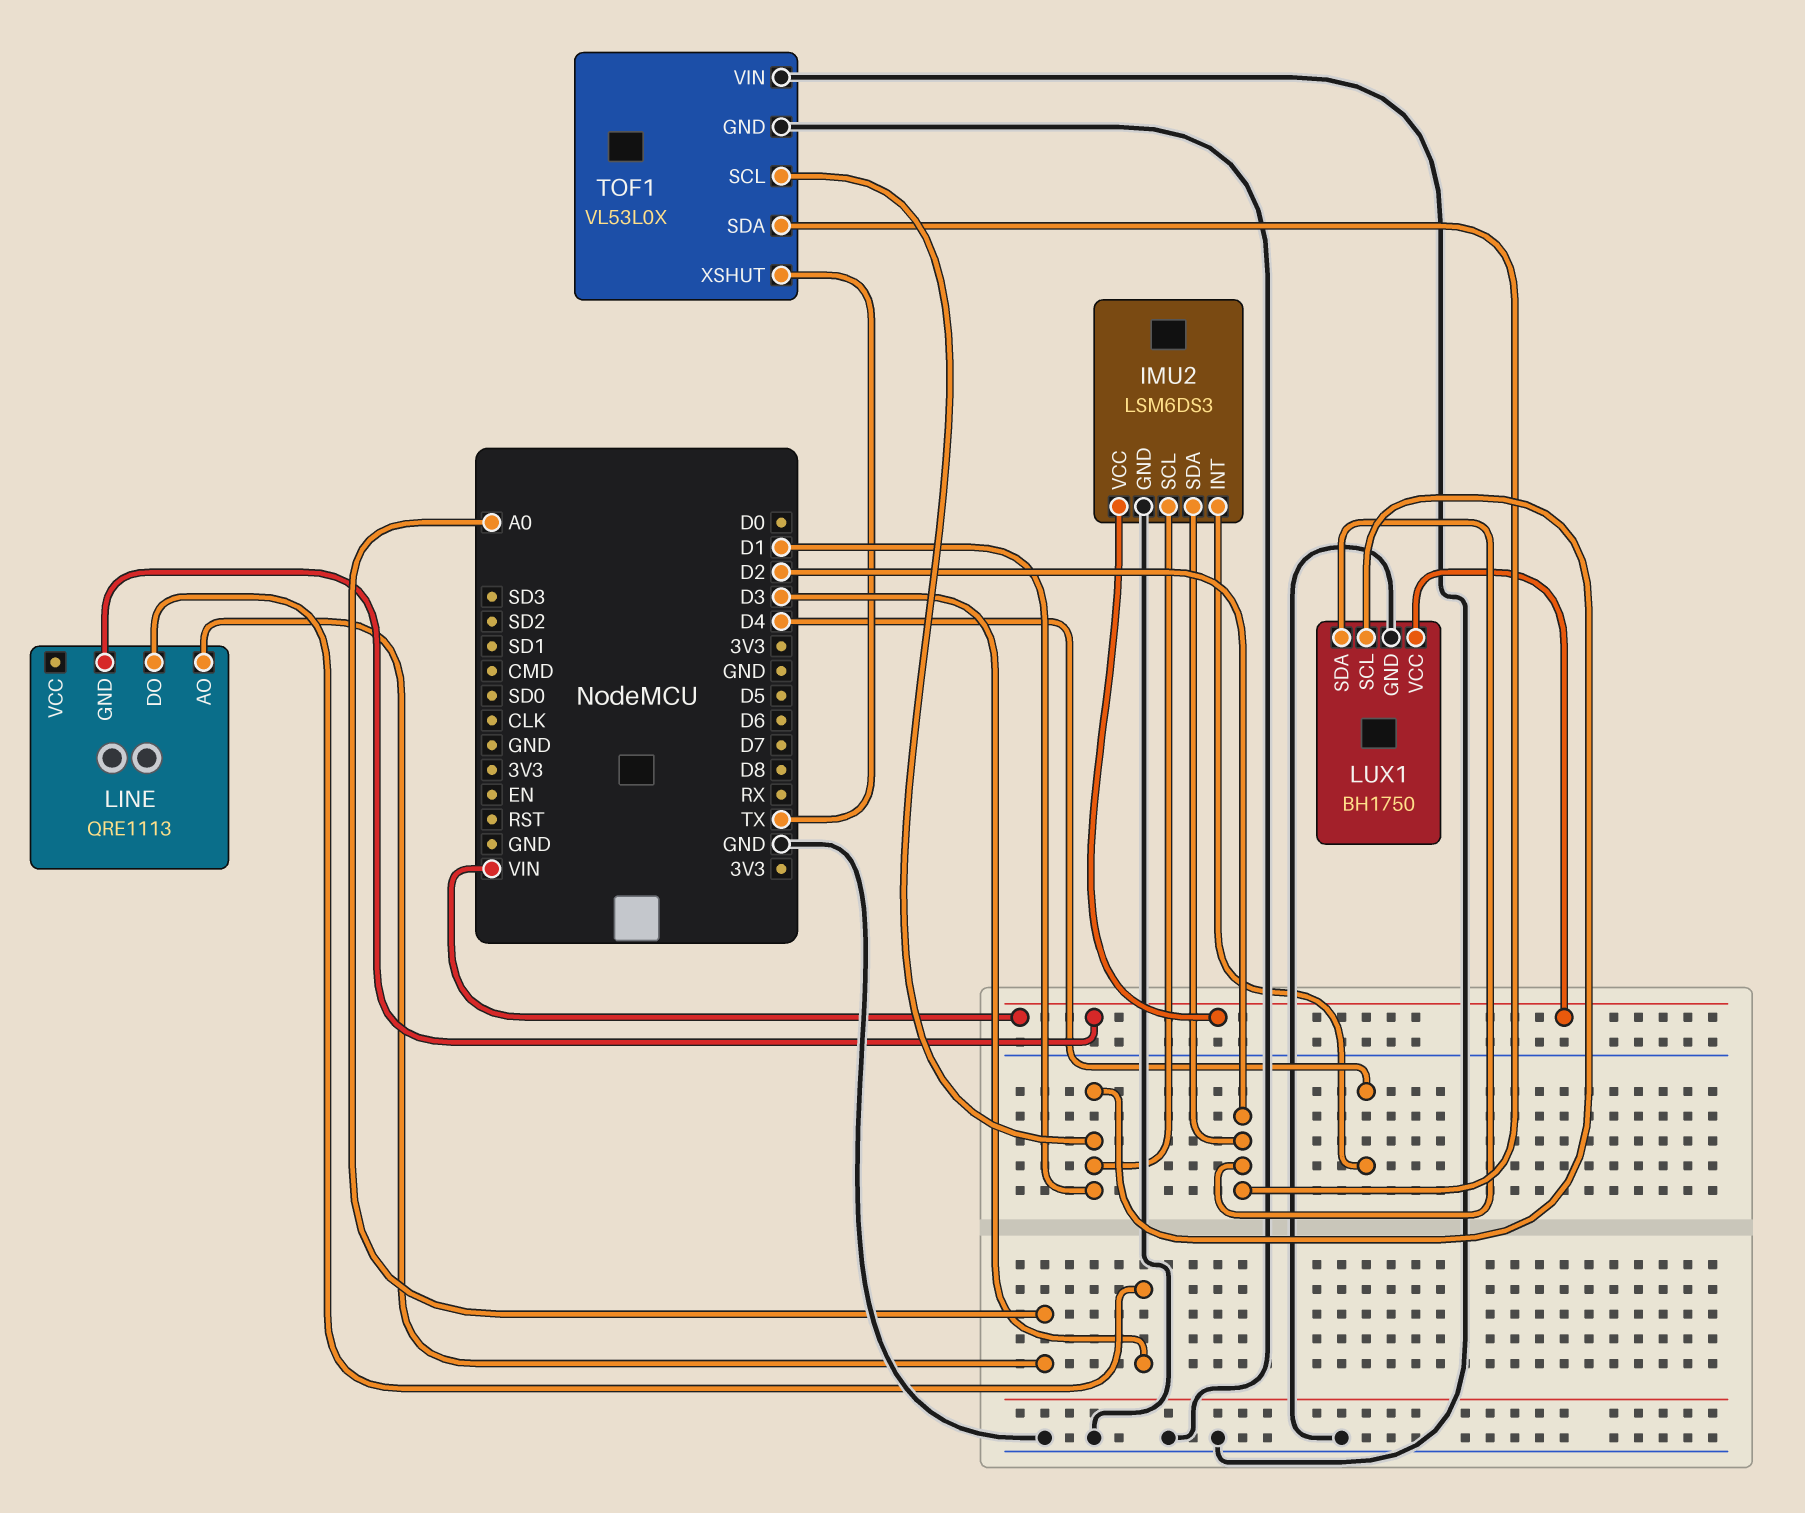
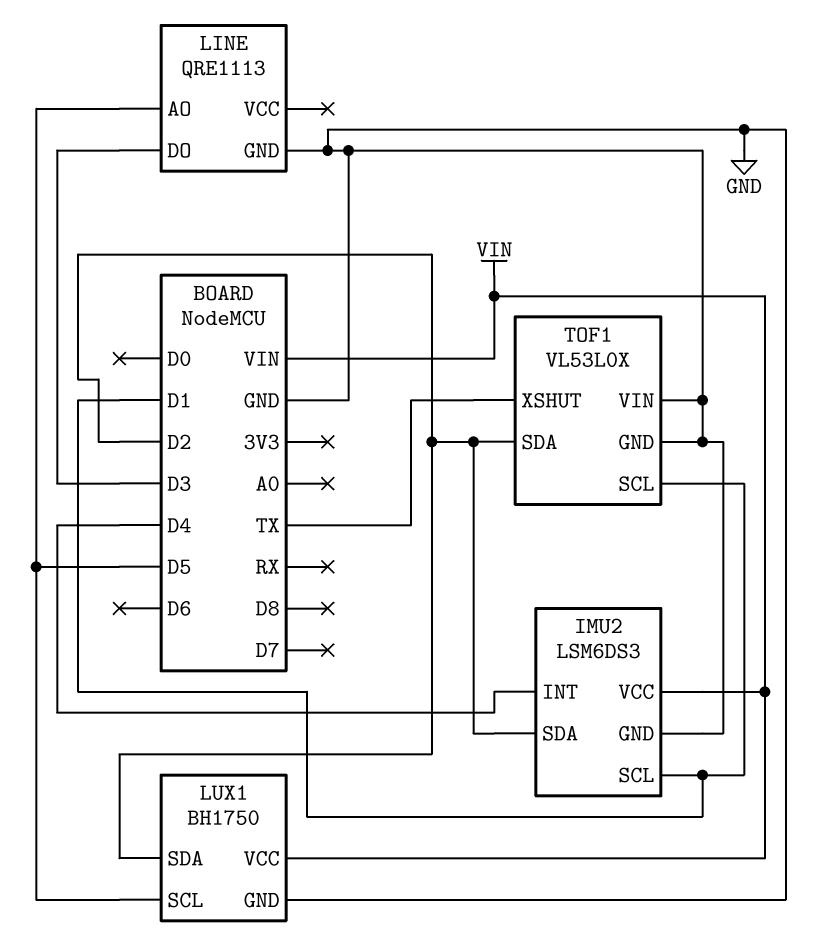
LINE pin AO: A0 -> D5
LINE pin GND: VIN -> GND
LUX1 pin SCL: D1 -> D5

